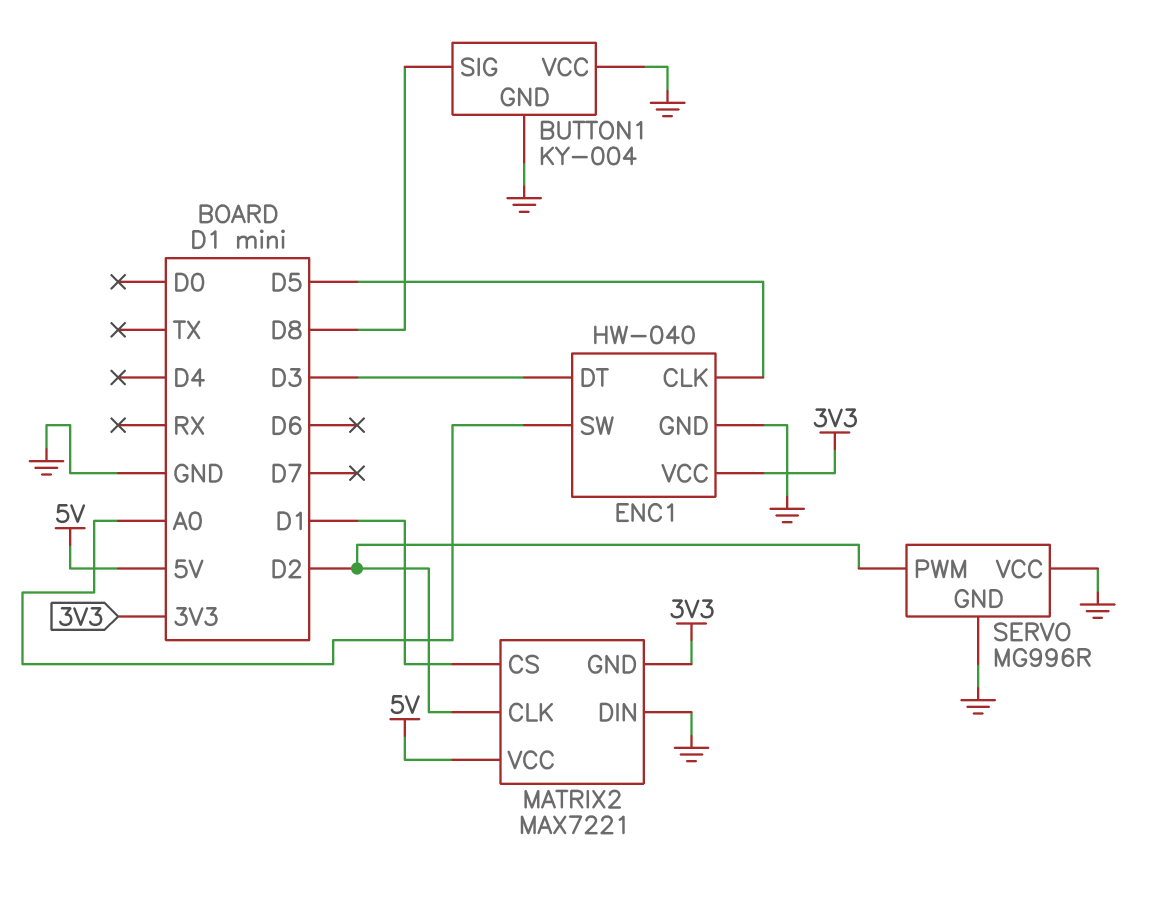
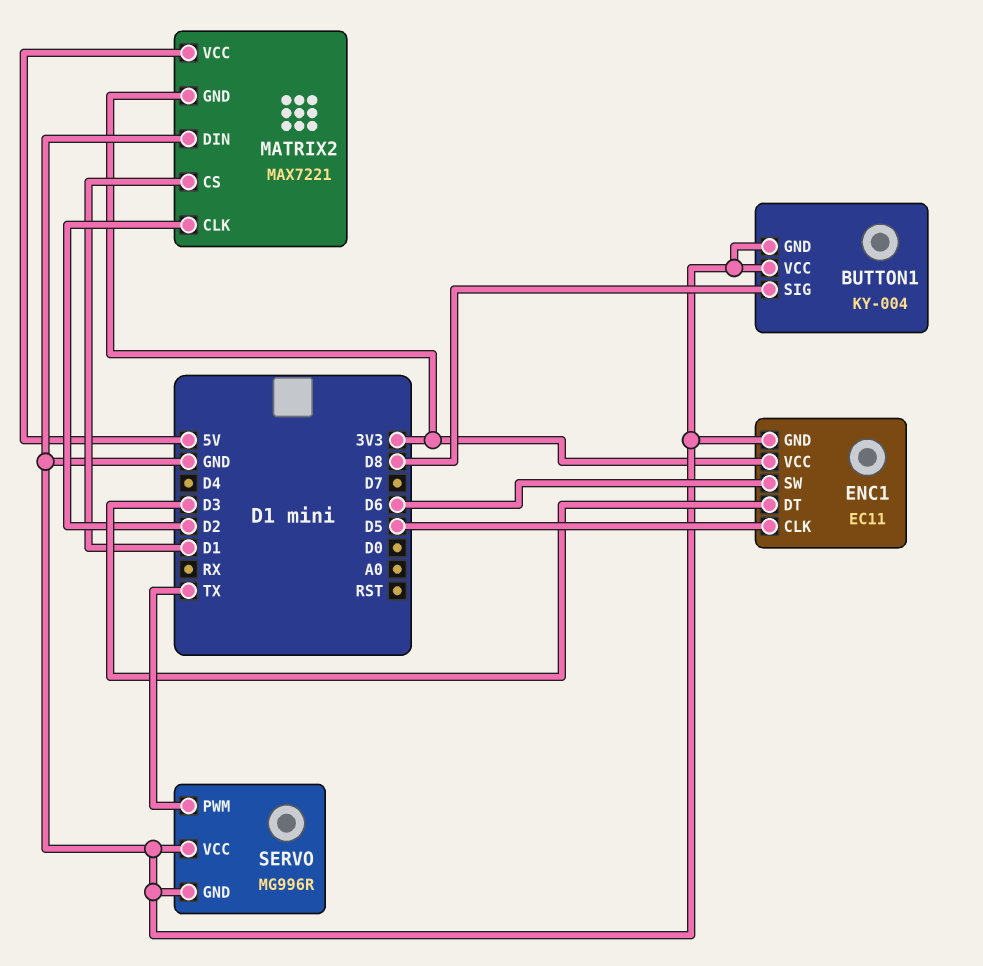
ENC1: HW-040 -> EC11
ENC1 pin SW: A0 -> D6
SERVO pin PWM: D2 -> TX

